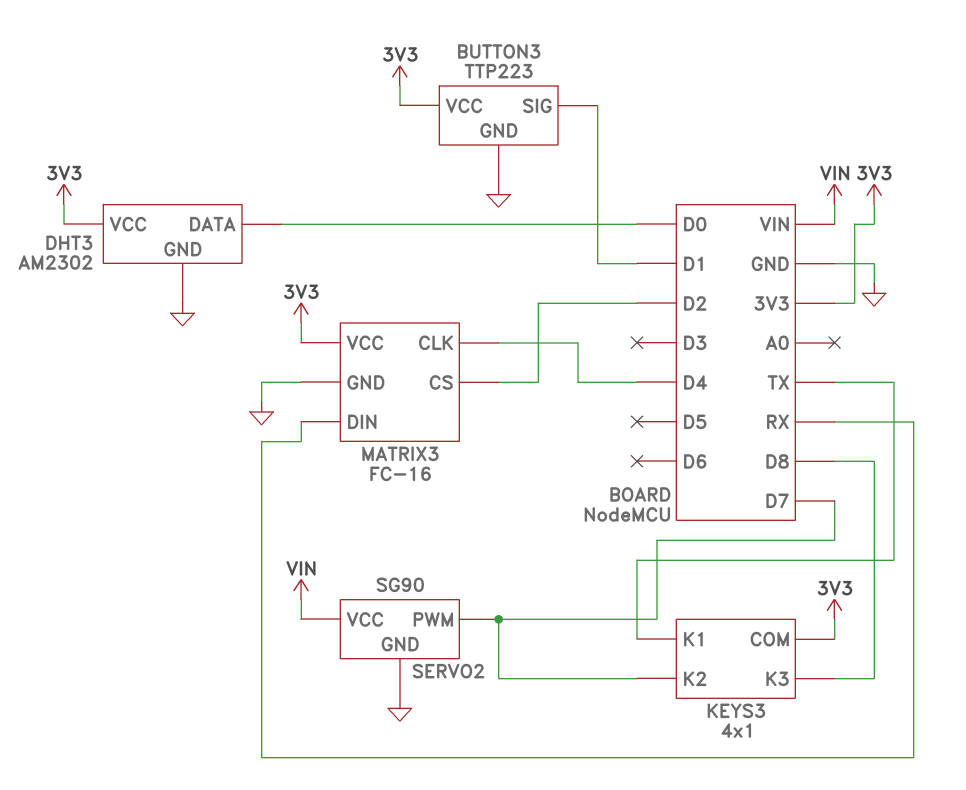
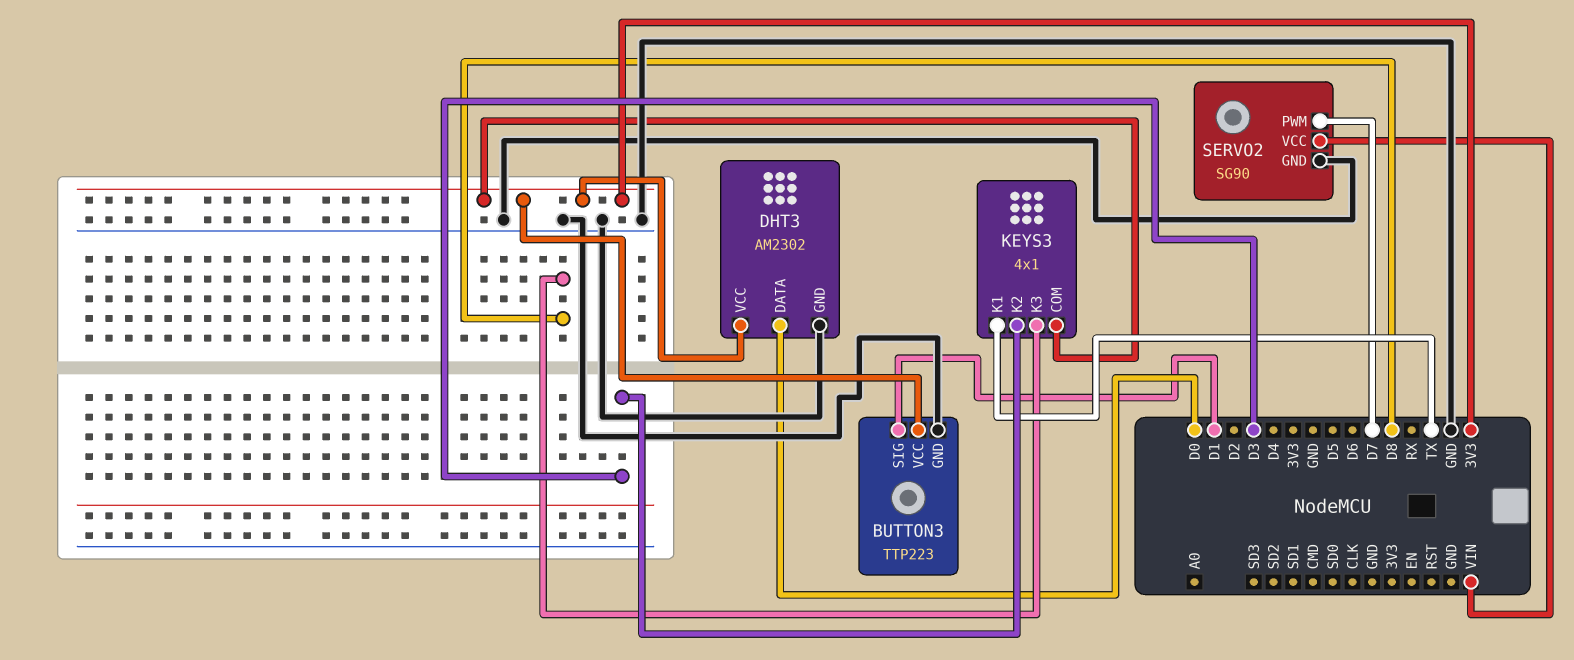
KEYS3 pin K2: D7 -> D3
MATRIX3: FC-16 -> none
MATRIX3 pin CLK: D4 -> none
MATRIX3 pin CS: D2 -> none
MATRIX3 pin DIN: RX -> none
MATRIX3 pin GND: GND -> none
MATRIX3 pin VCC: 3V3 -> none

